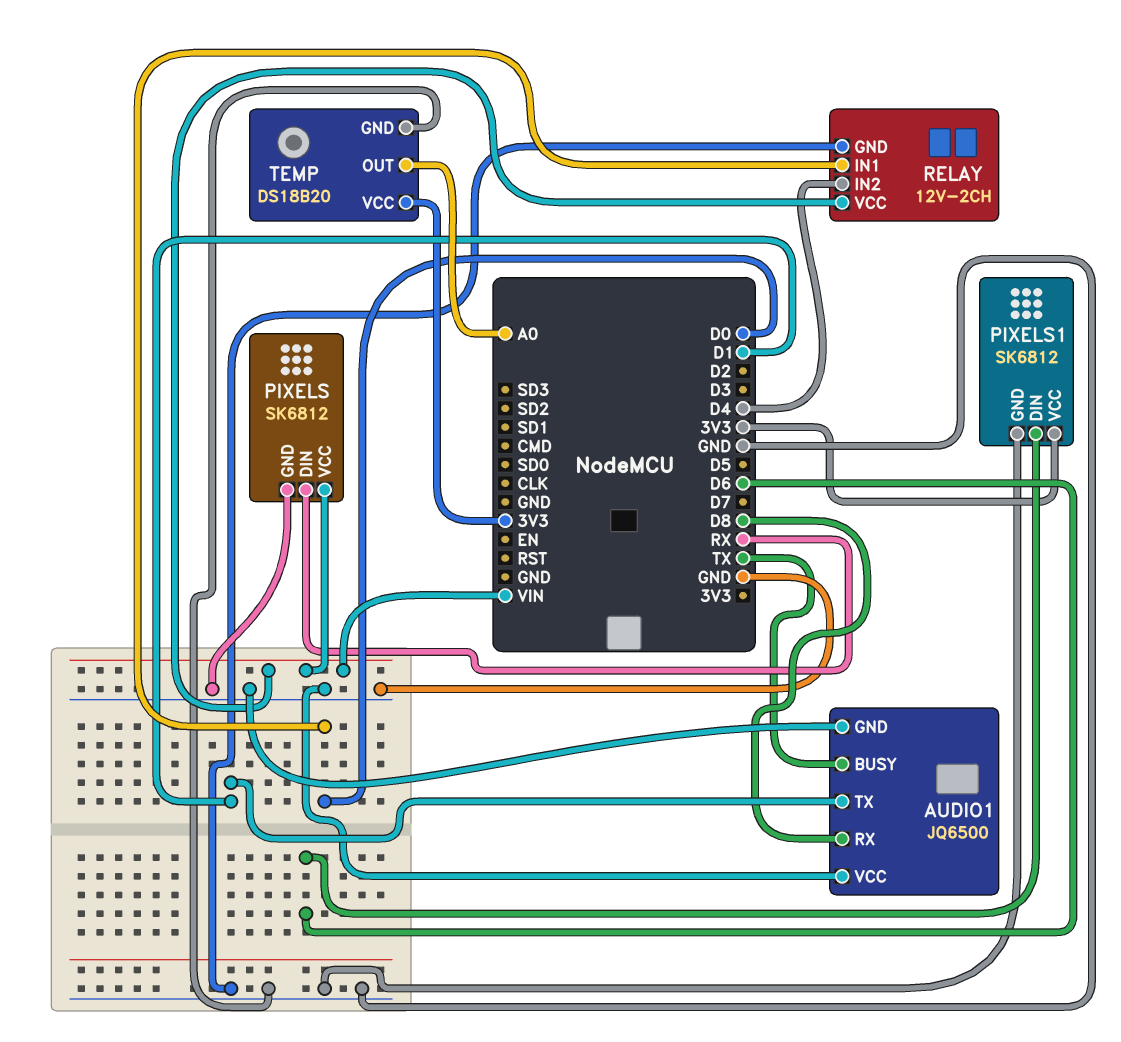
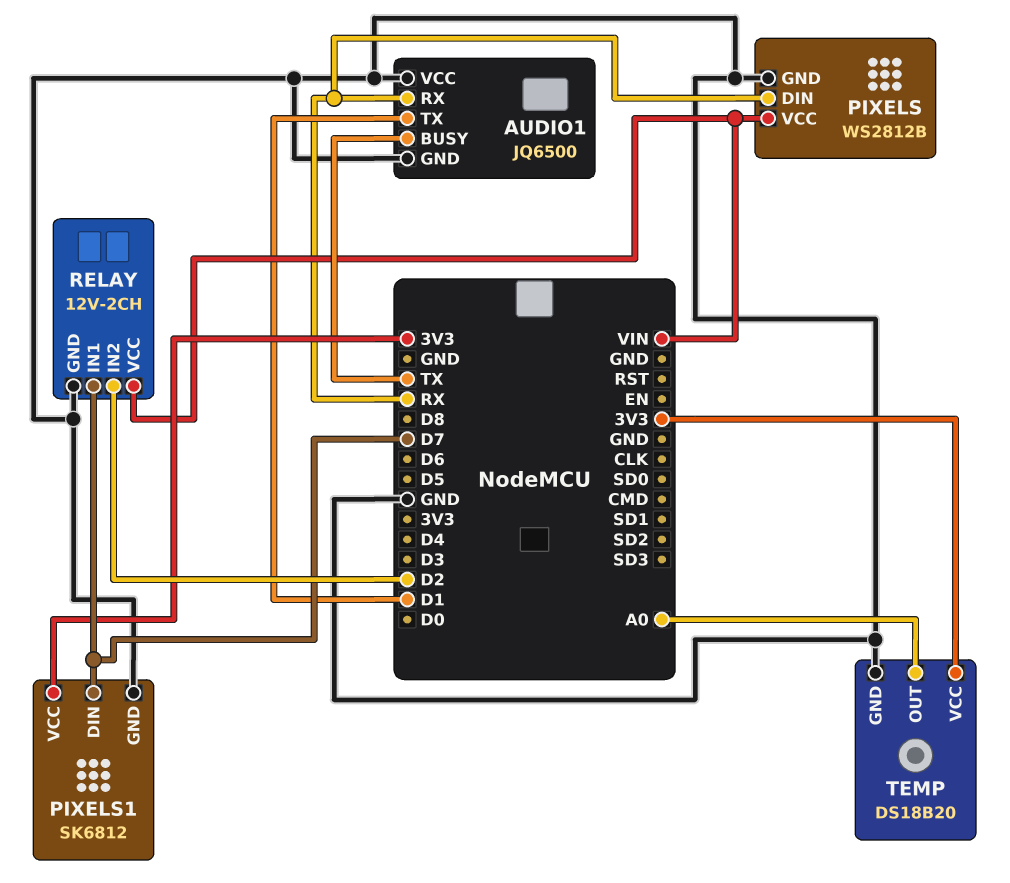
AUDIO1 pin RX: D8 -> RX
PIXELS: SK6812 -> WS2812B
PIXELS1 pin DIN: D6 -> D7
RELAY pin IN1: D0 -> D7
RELAY pin IN2: D4 -> D2

